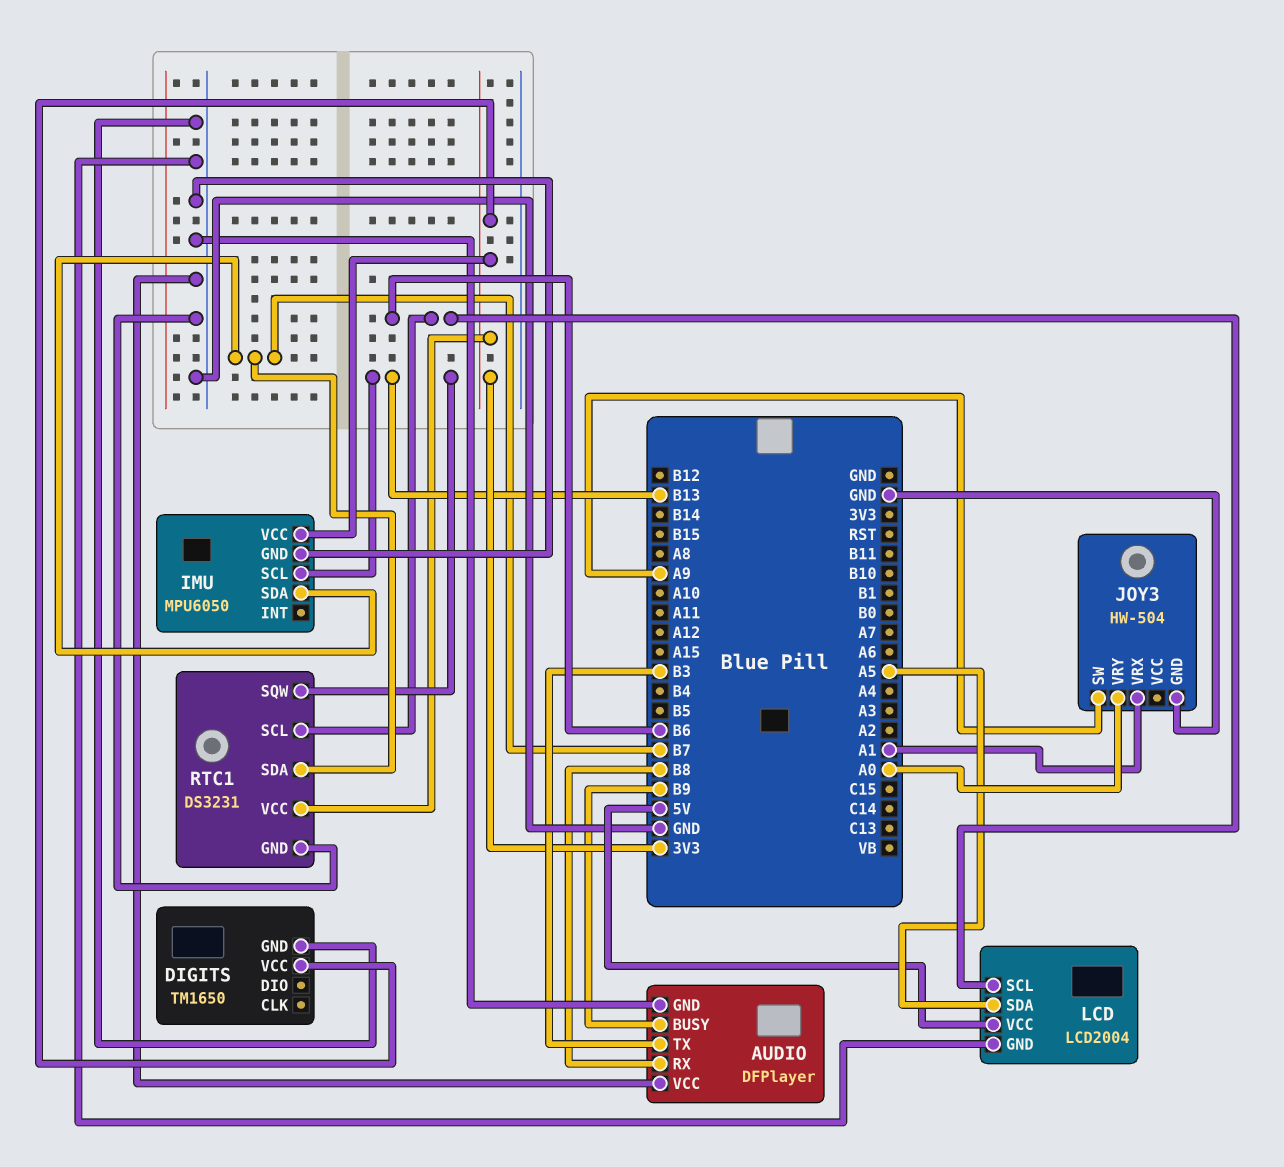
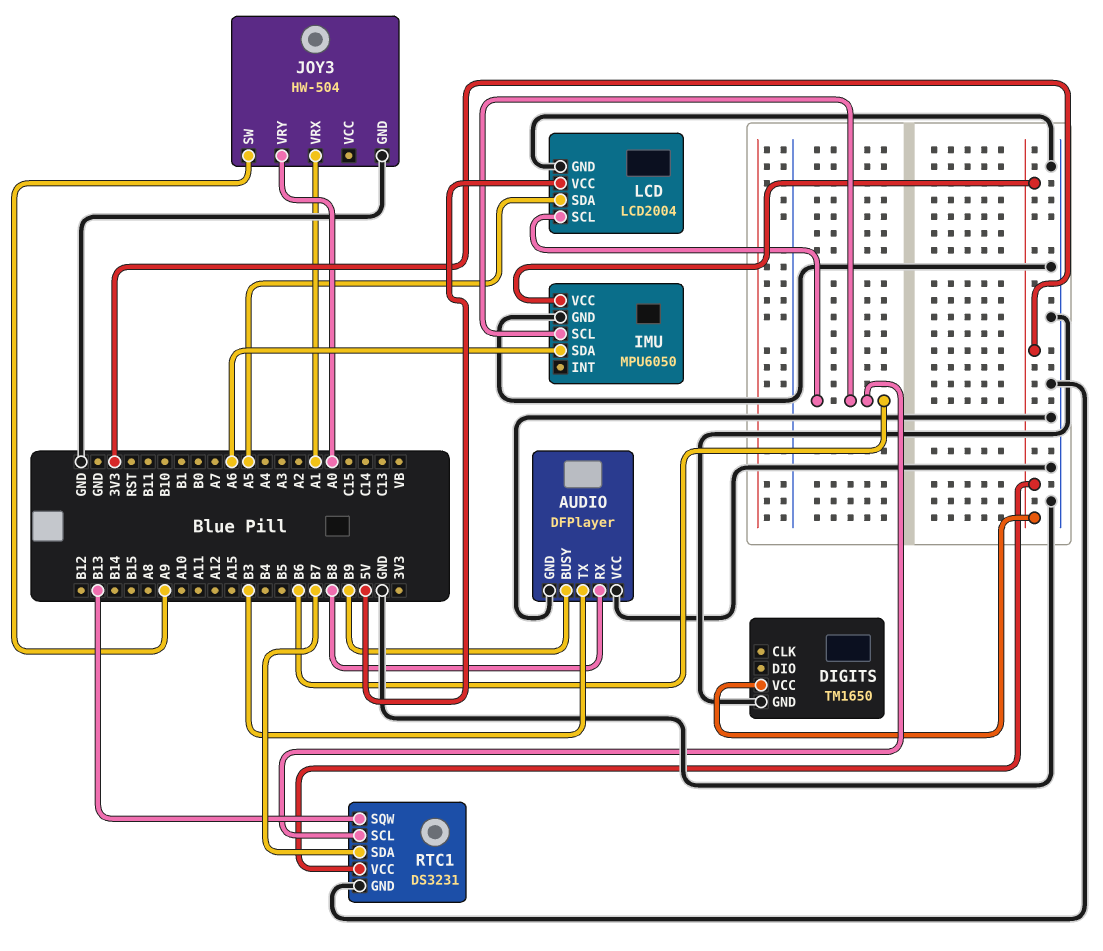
IMU pin SCL: B13 -> B6
IMU pin SDA: B7 -> A6

